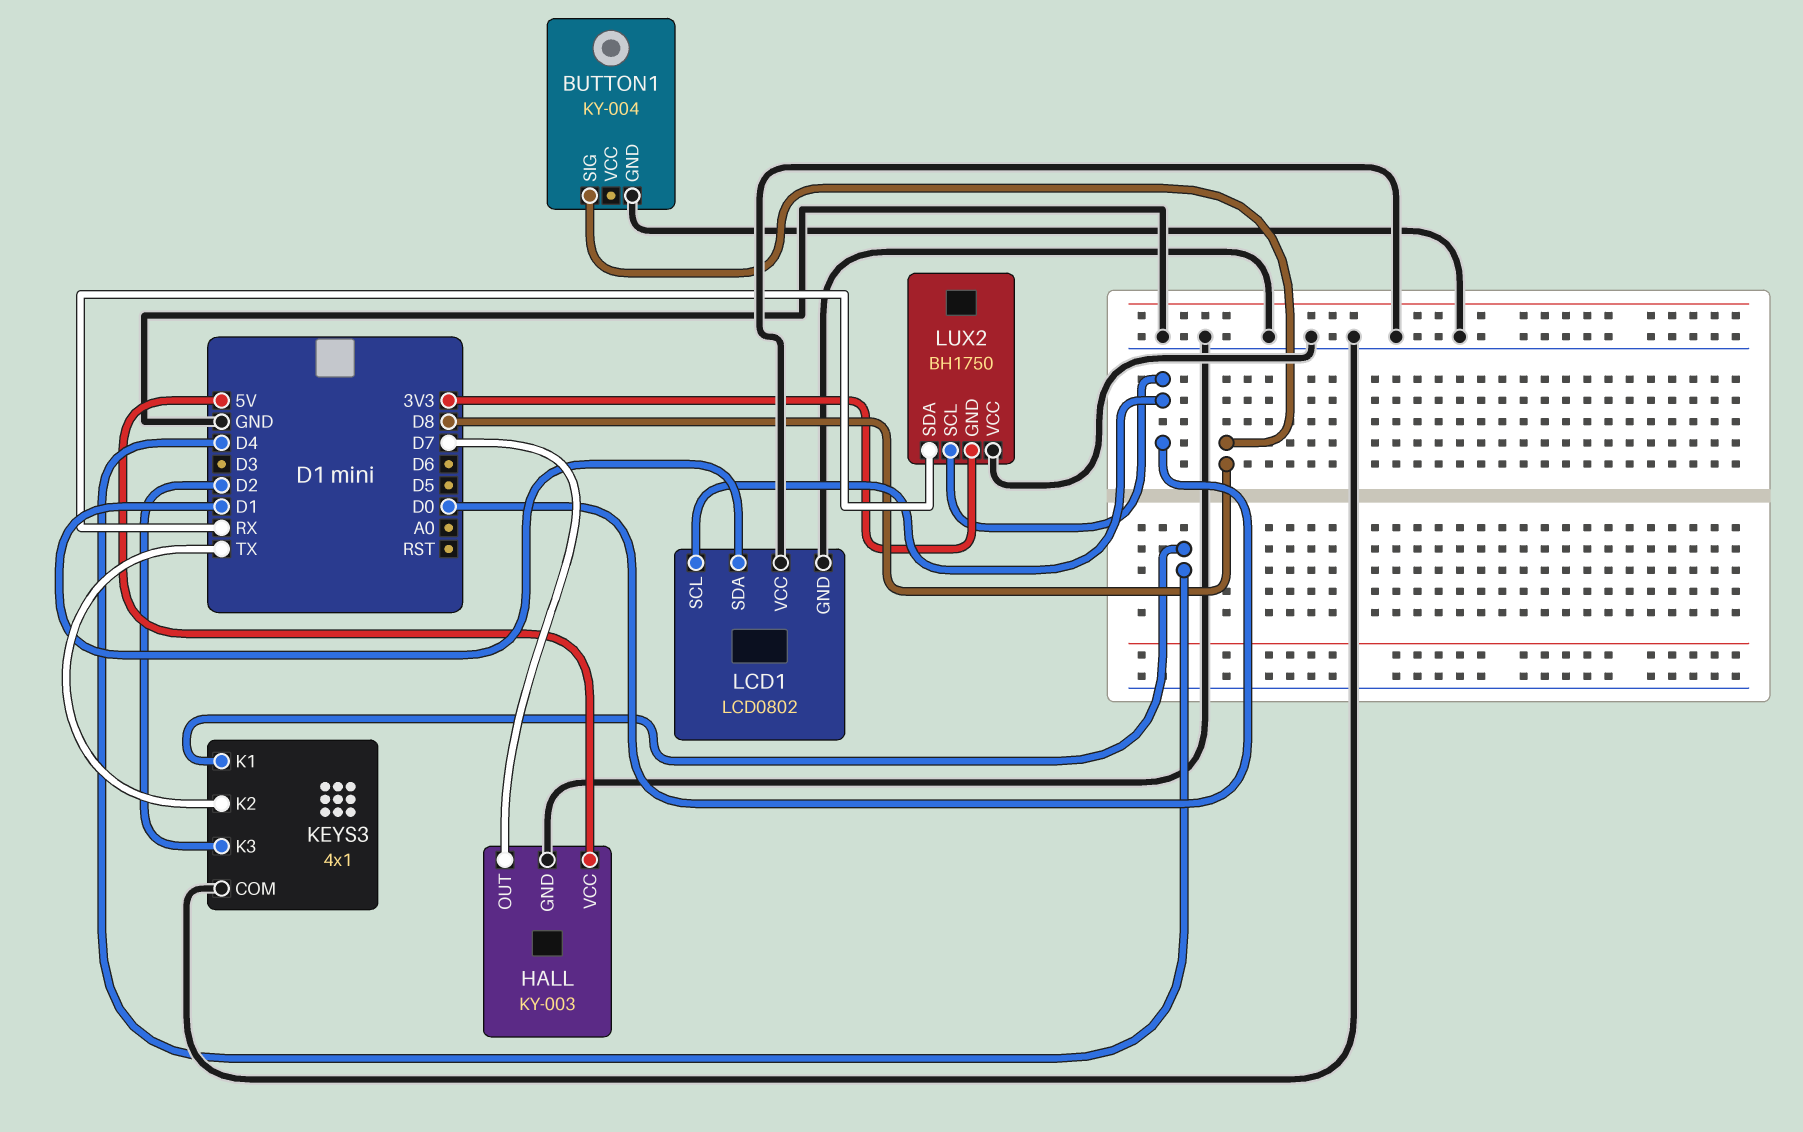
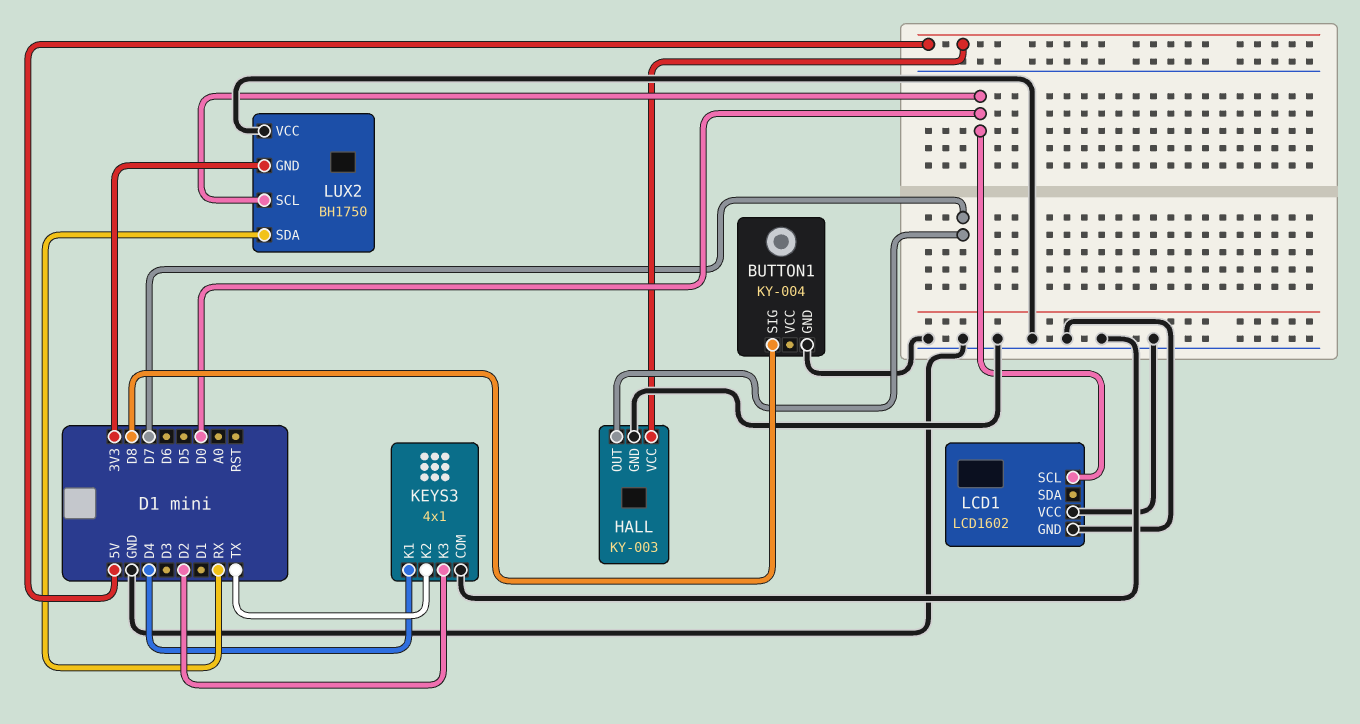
LCD1: LCD0802 -> LCD1602
LCD1 pin SDA: D1 -> none

